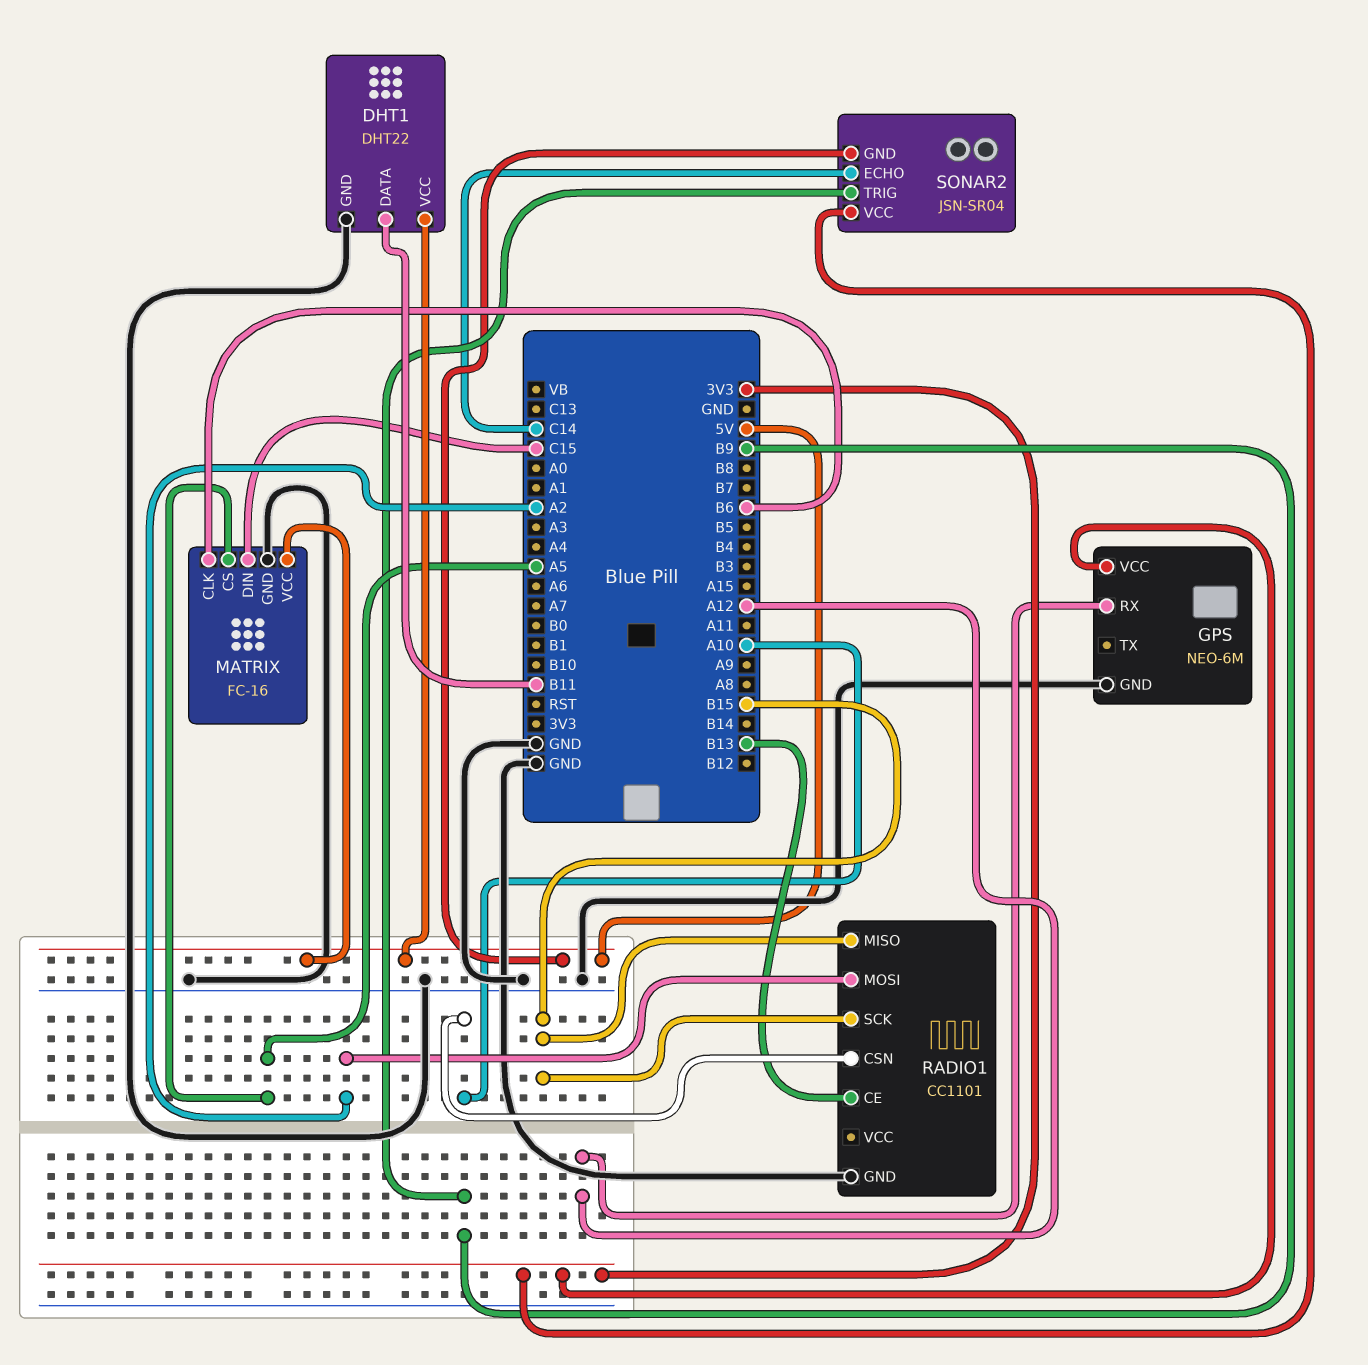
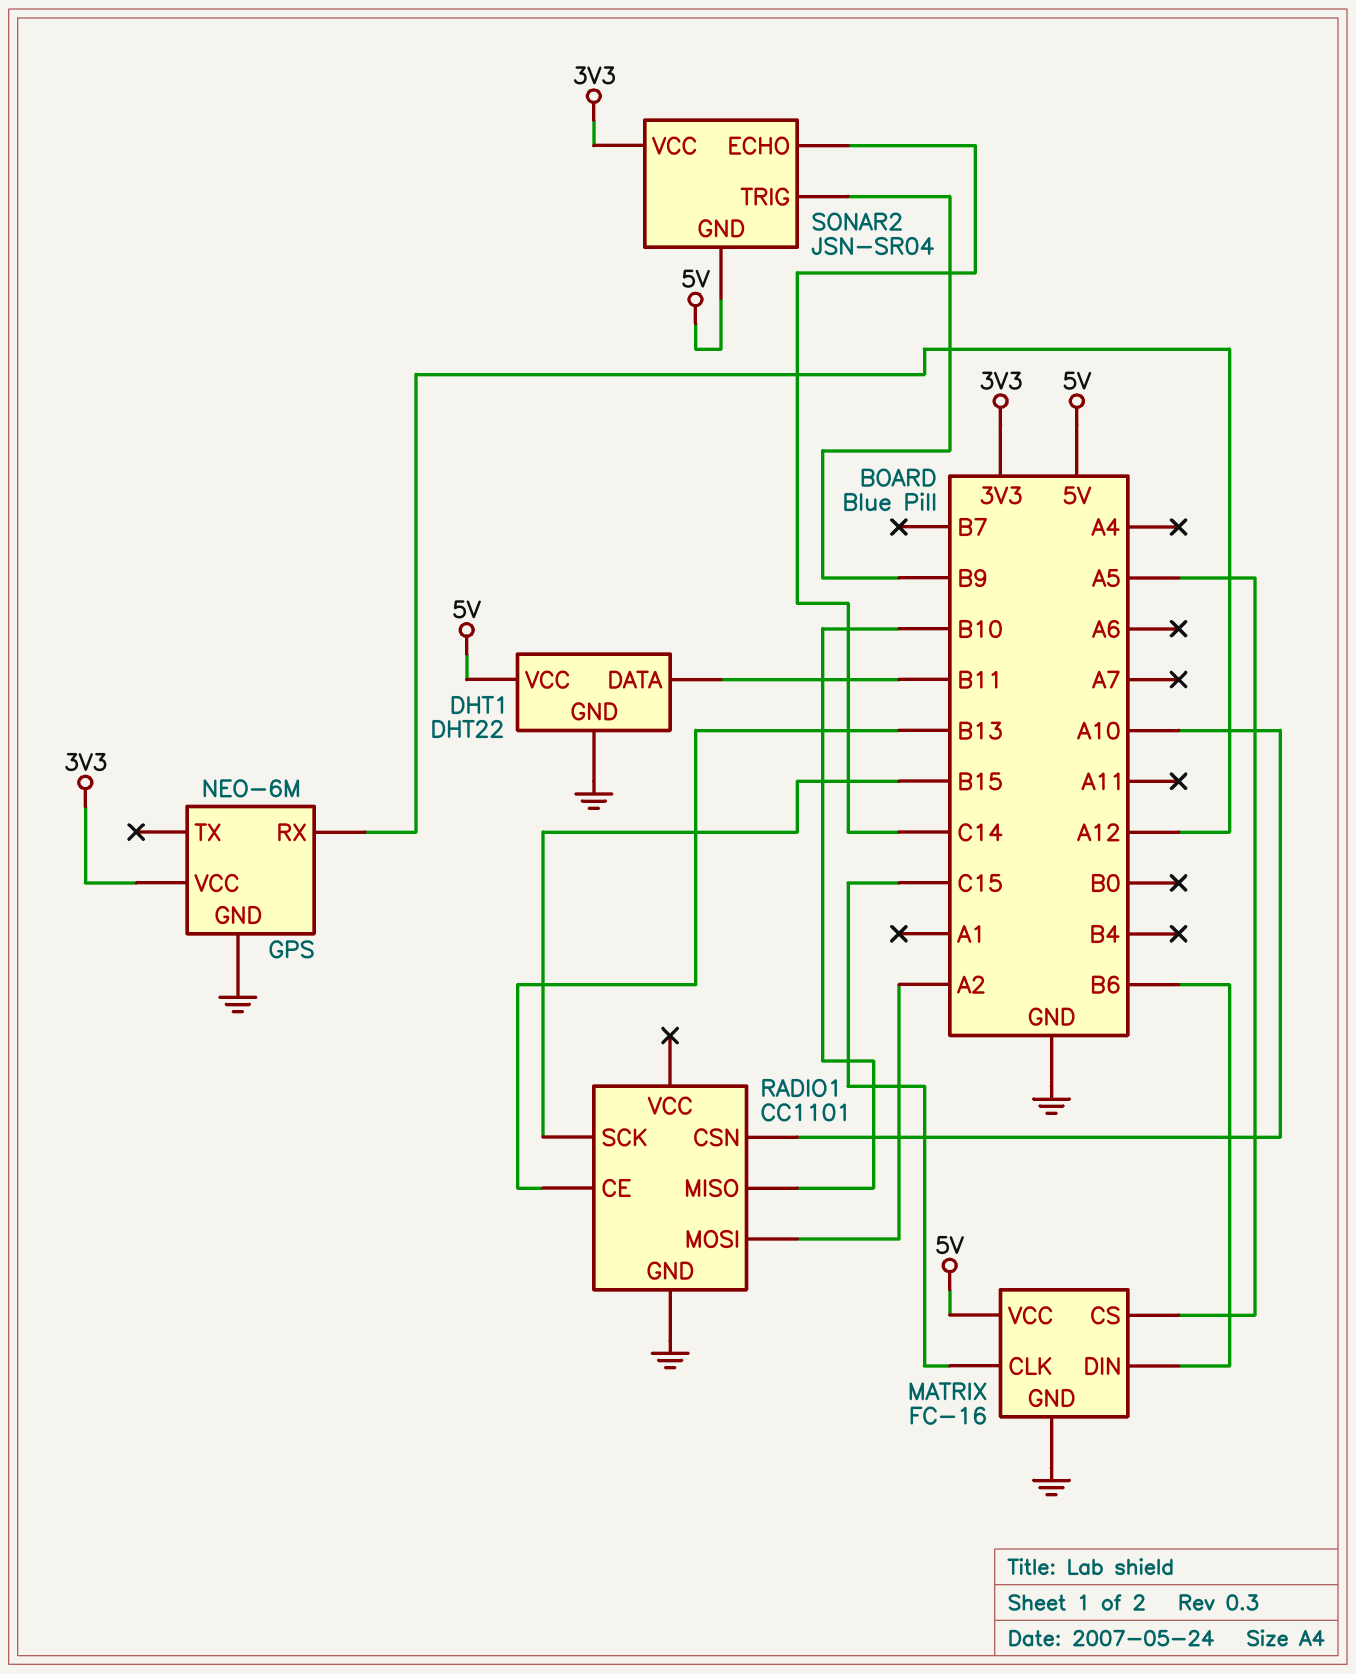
MATRIX pin CLK: B6 -> C15
MATRIX pin DIN: C15 -> B6
RADIO1 pin MISO: B15 -> B10

